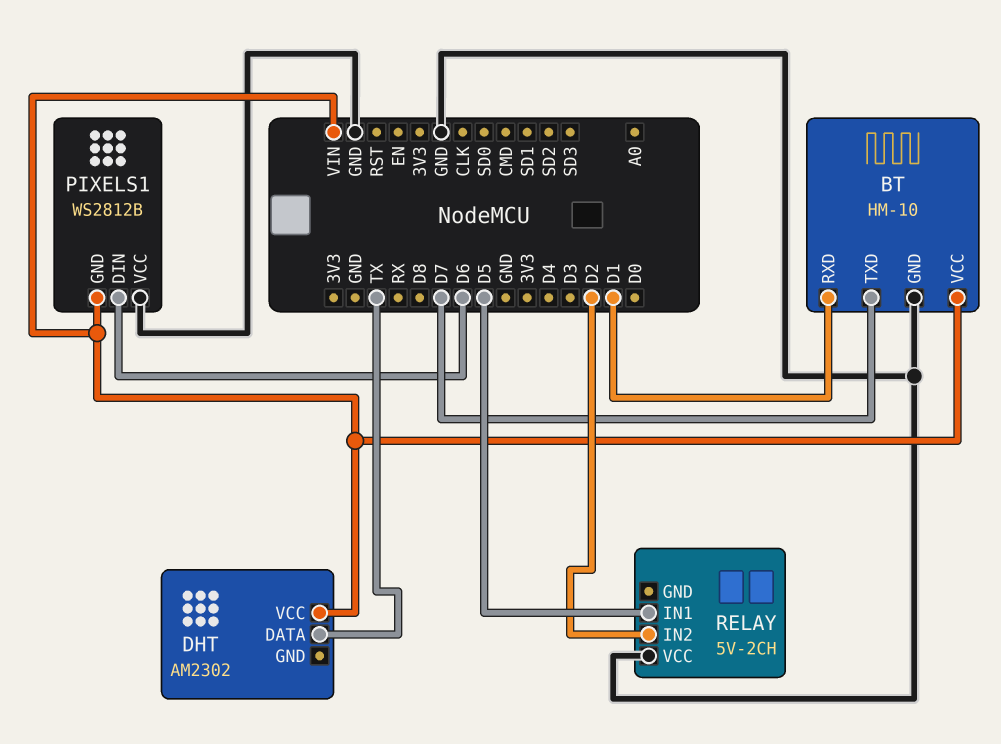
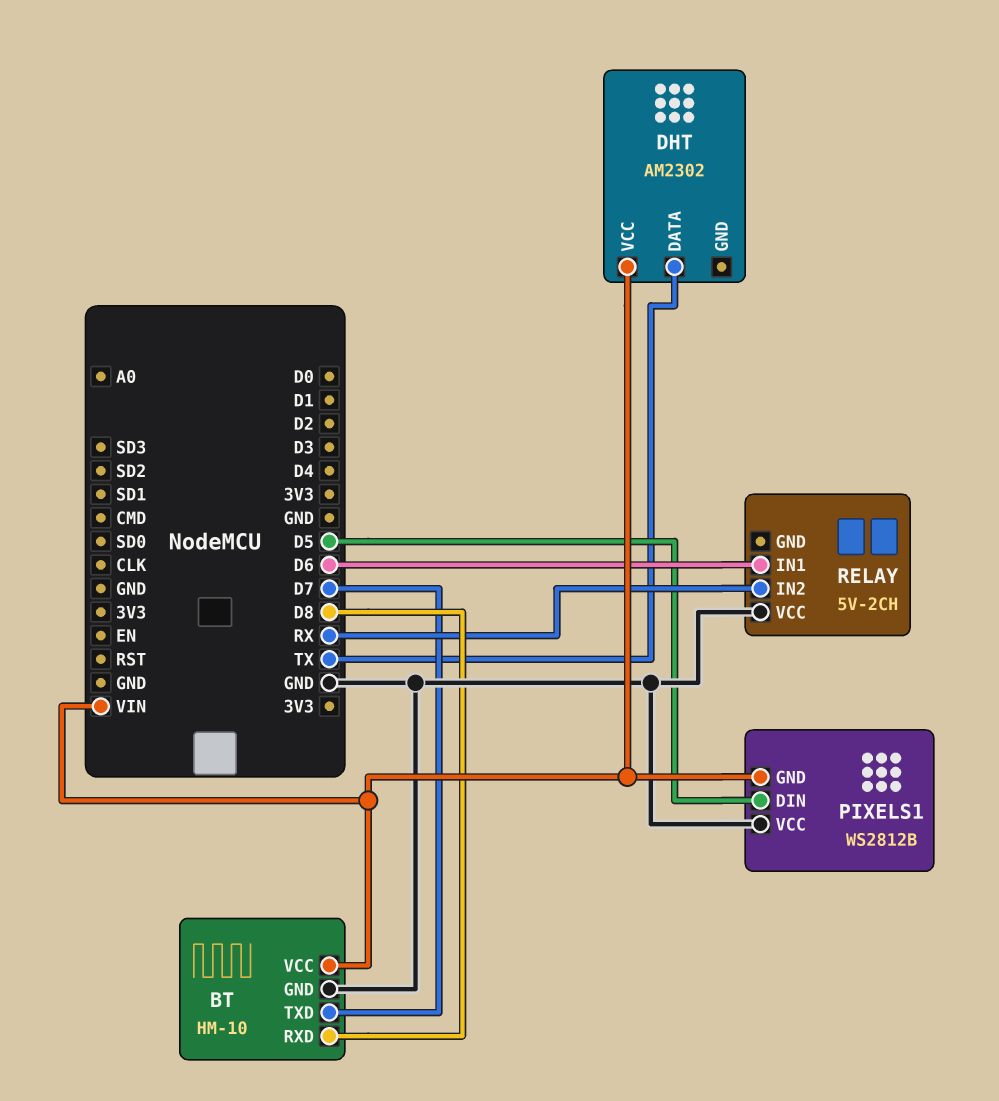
BT pin RXD: D1 -> D8
PIXELS1 pin DIN: D6 -> D5
RELAY pin IN1: D5 -> D6
RELAY pin IN2: D2 -> RX

